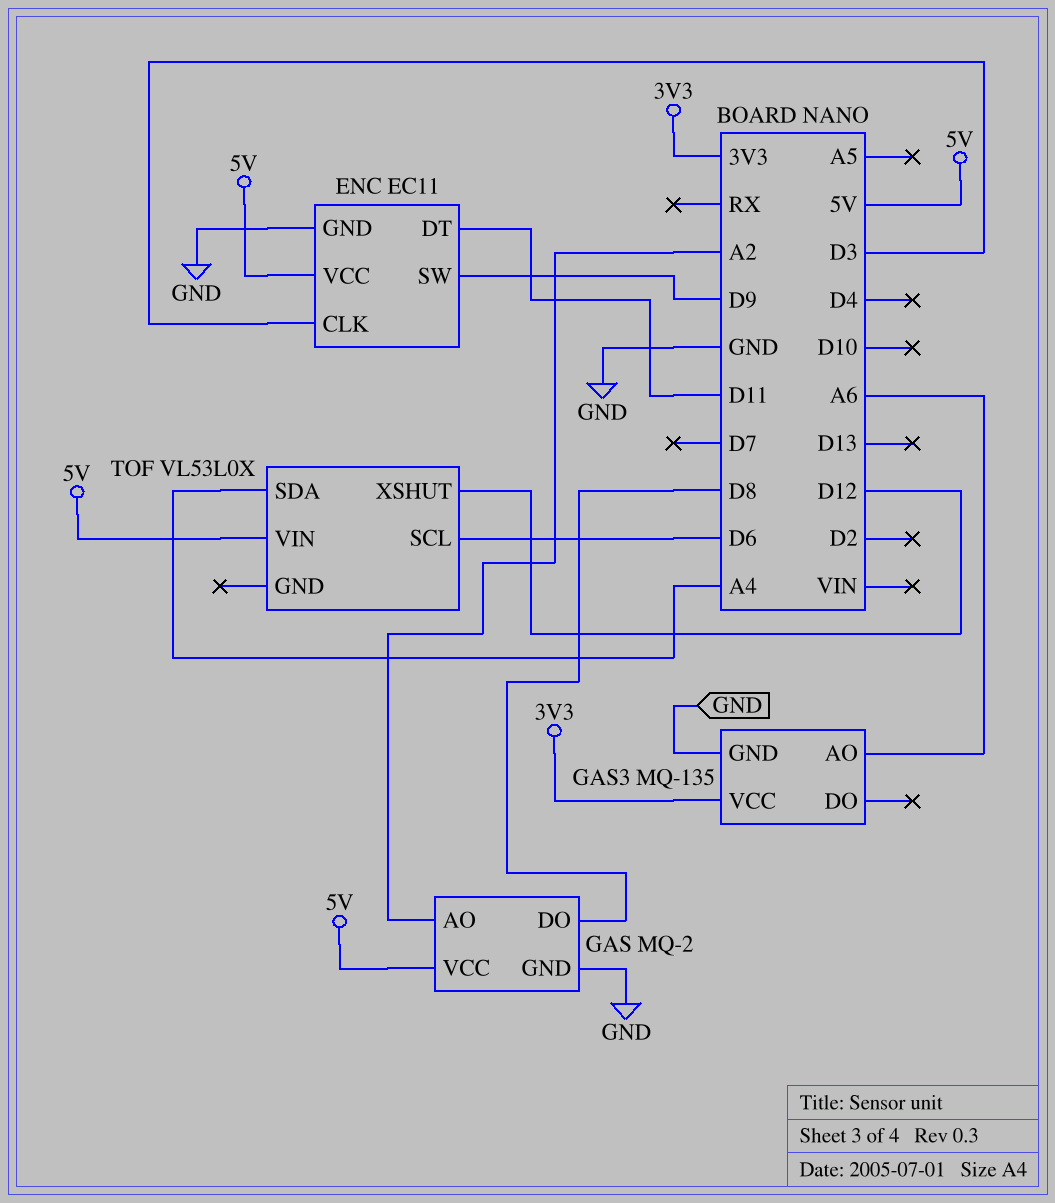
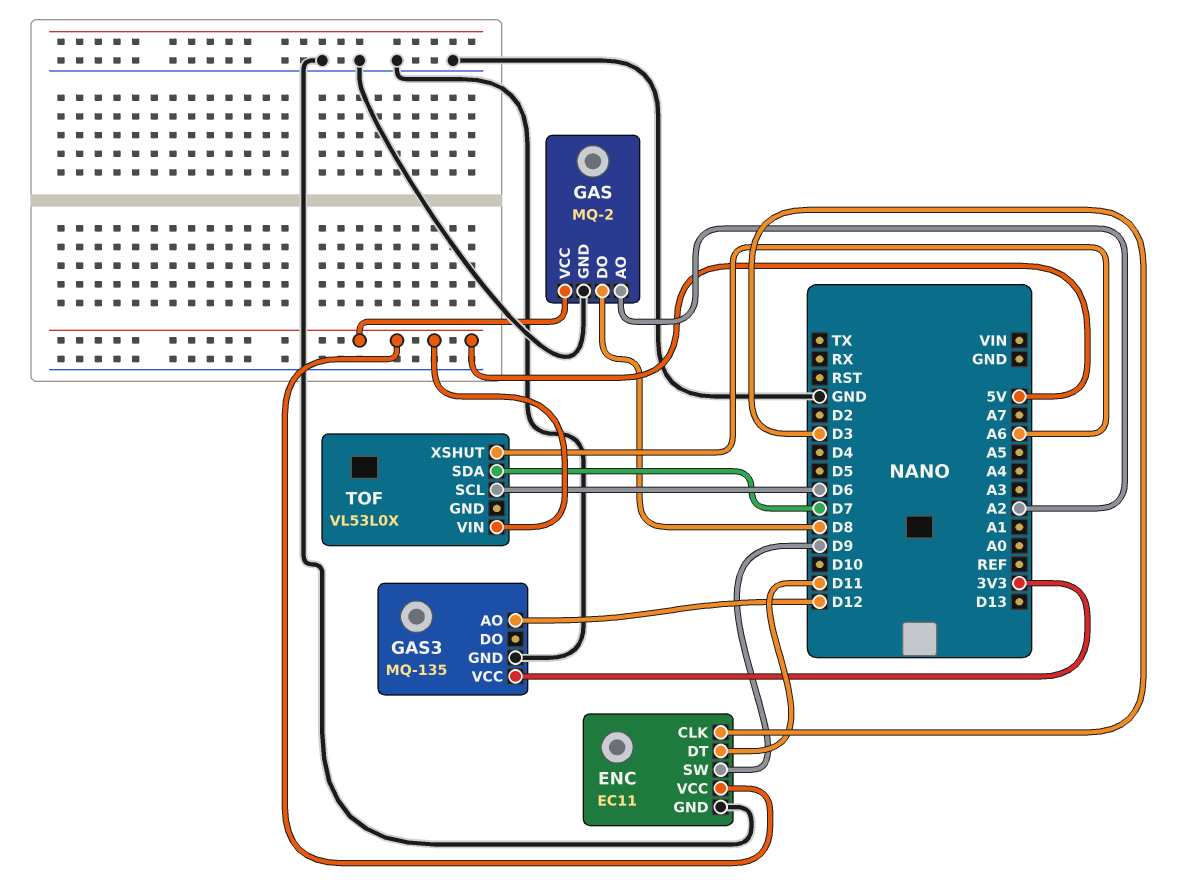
GAS3 pin AO: A6 -> D12
TOF pin SDA: A4 -> D7
TOF pin XSHUT: D12 -> A6

